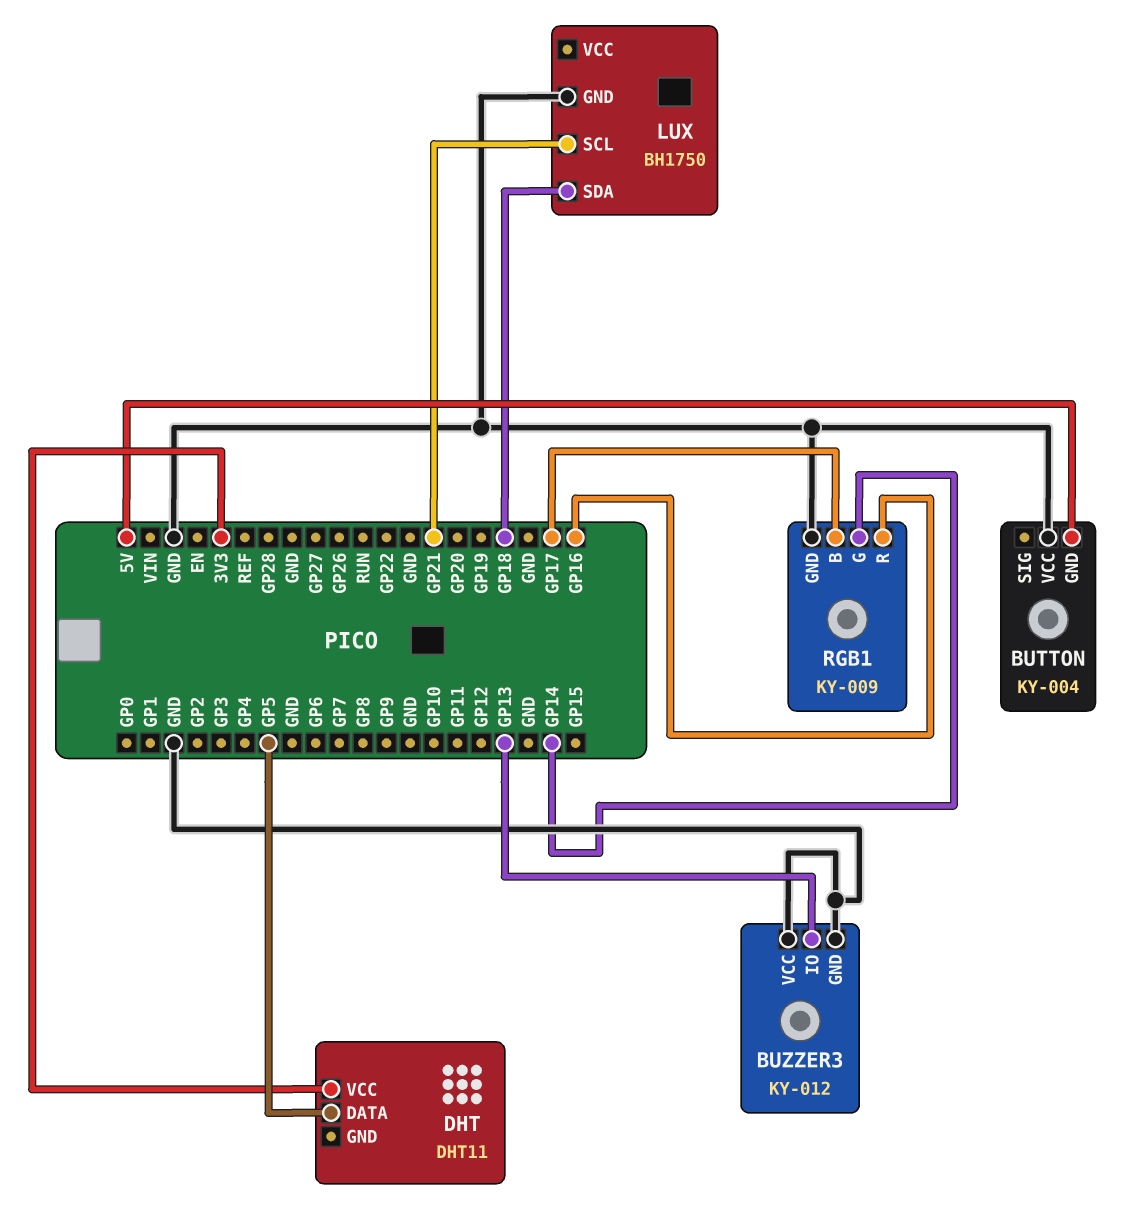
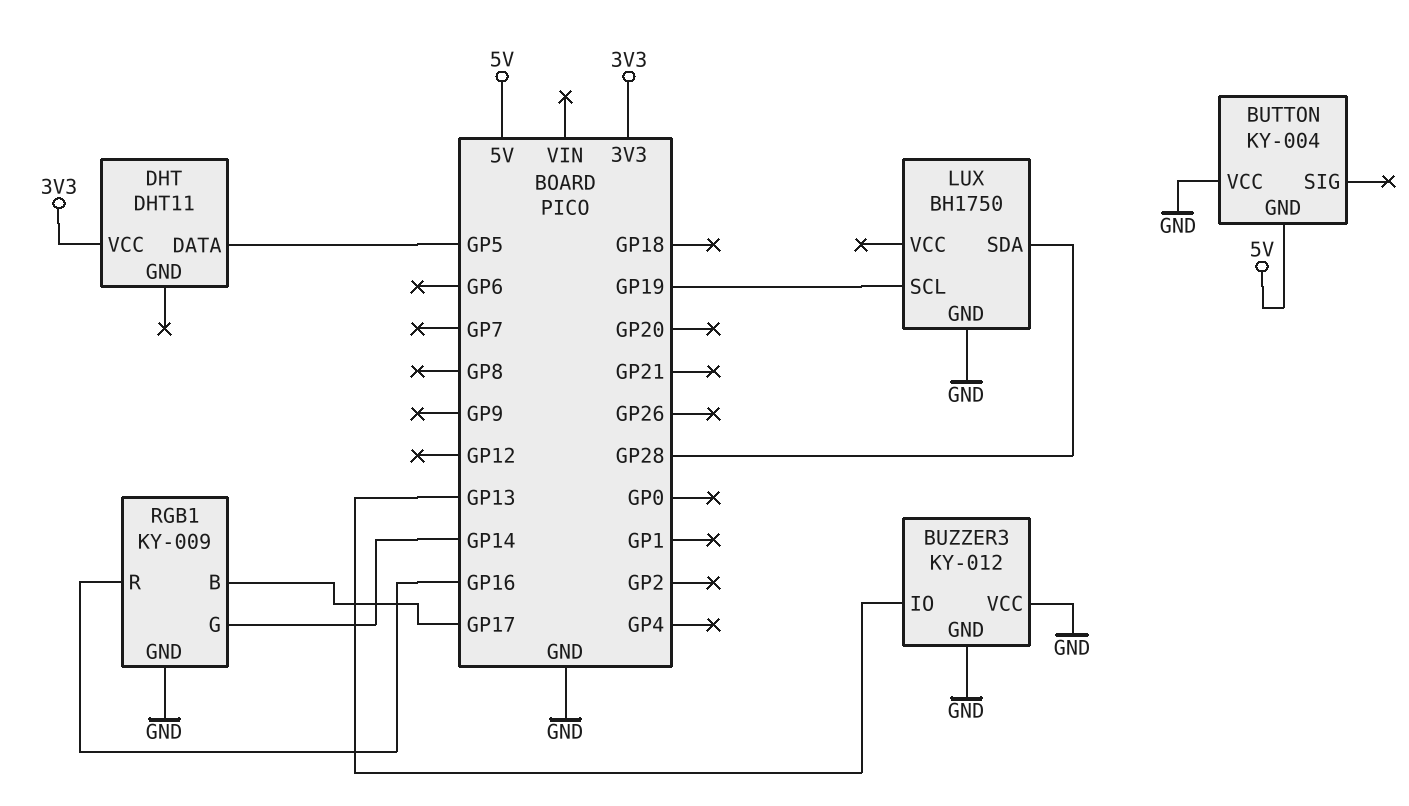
LUX pin SCL: GP21 -> GP19
LUX pin SDA: GP18 -> GP28

